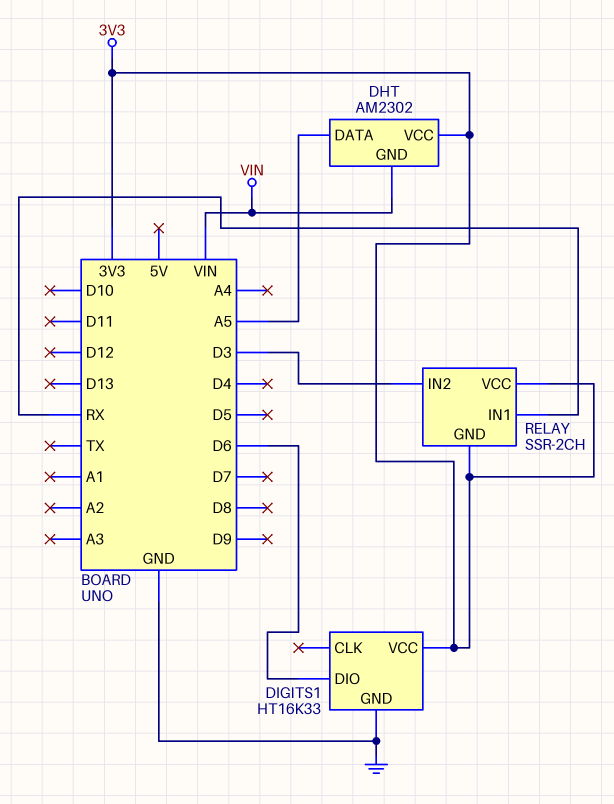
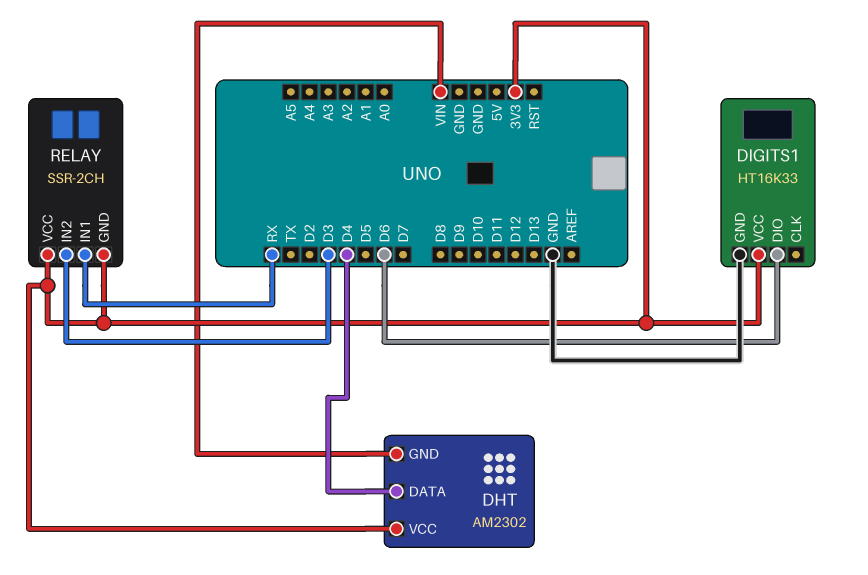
DHT pin DATA: A5 -> D4

